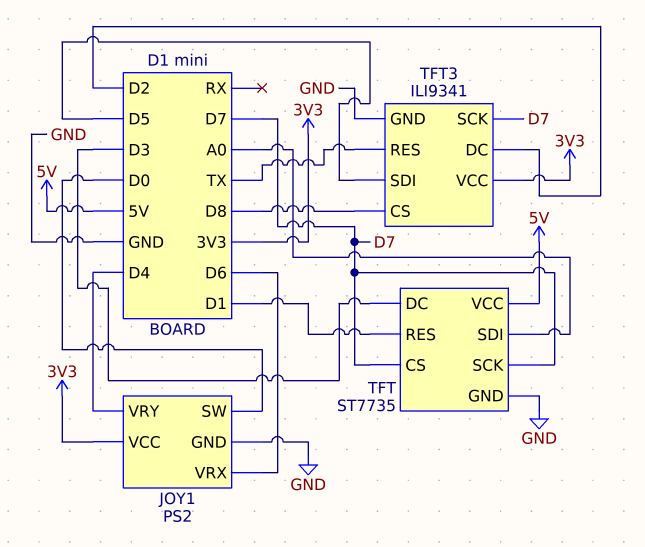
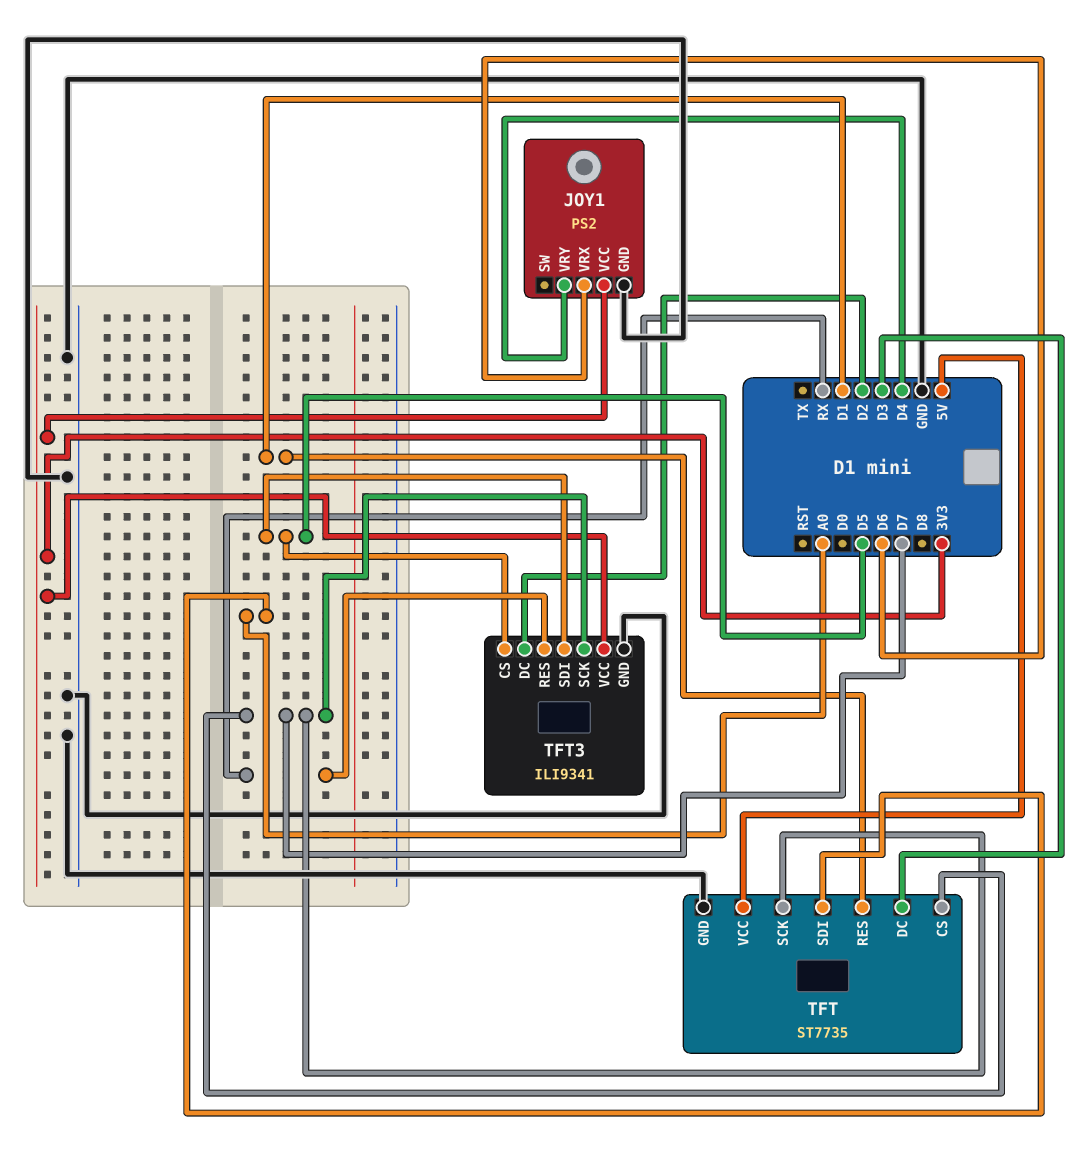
JOY1 pin SW: D0 -> none
TFT3 pin CS: D8 -> D5
TFT3 pin RES: TX -> RX

